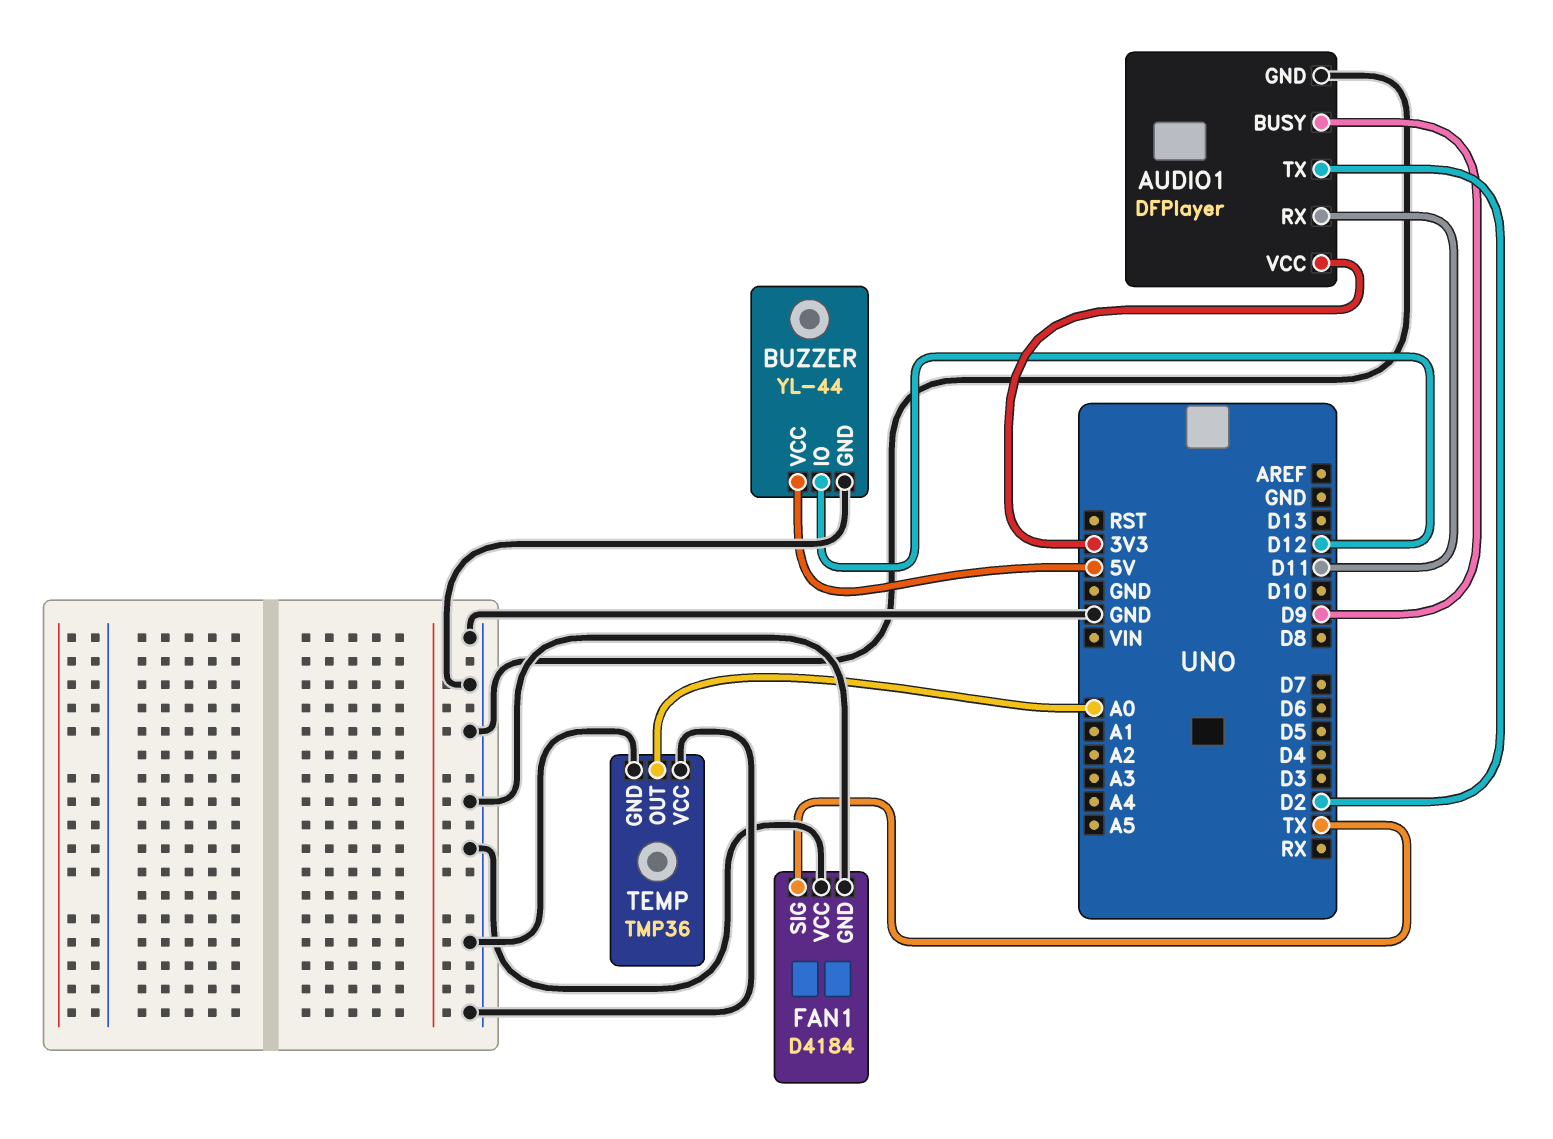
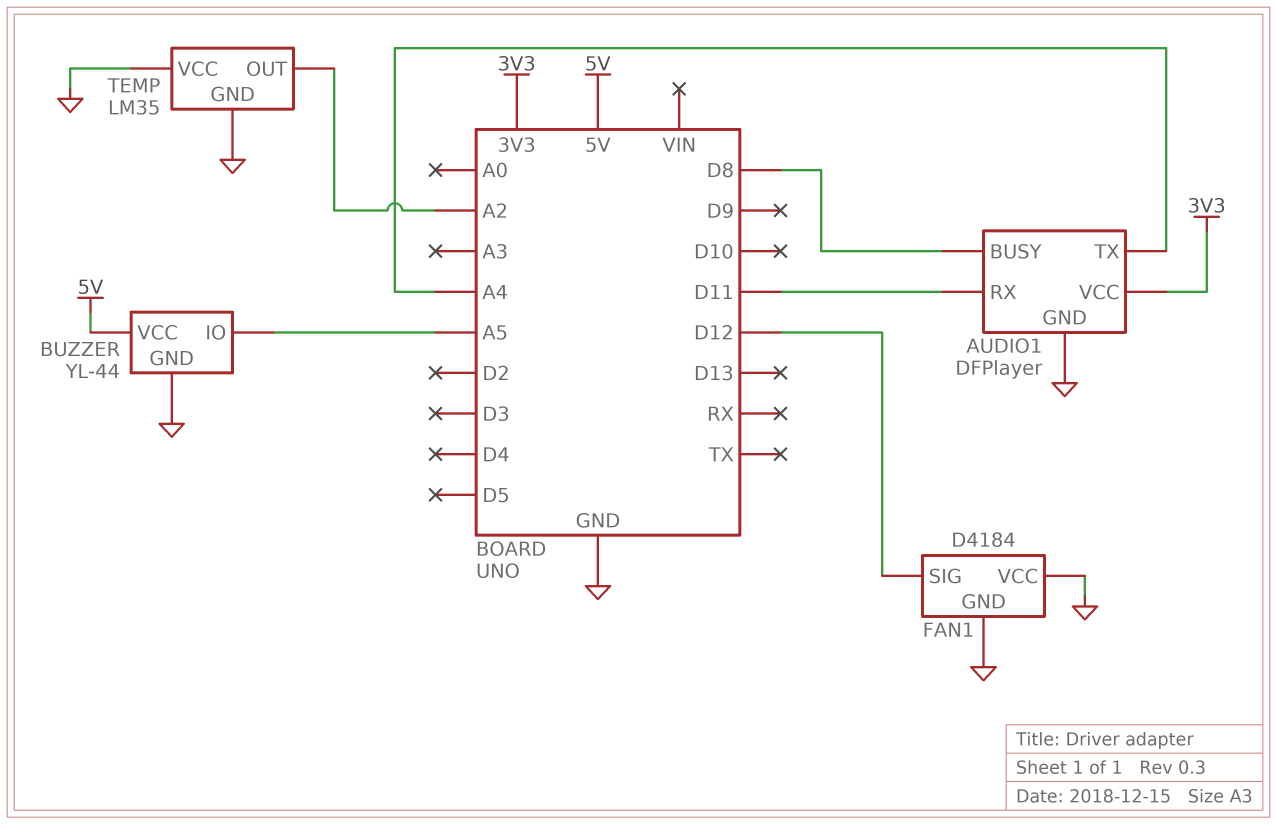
AUDIO1 pin BUSY: D9 -> D8
AUDIO1 pin TX: D2 -> A4
BUZZER pin IO: D12 -> A5
FAN1 pin SIG: TX -> D12
TEMP: TMP36 -> LM35
TEMP pin OUT: A0 -> A2

